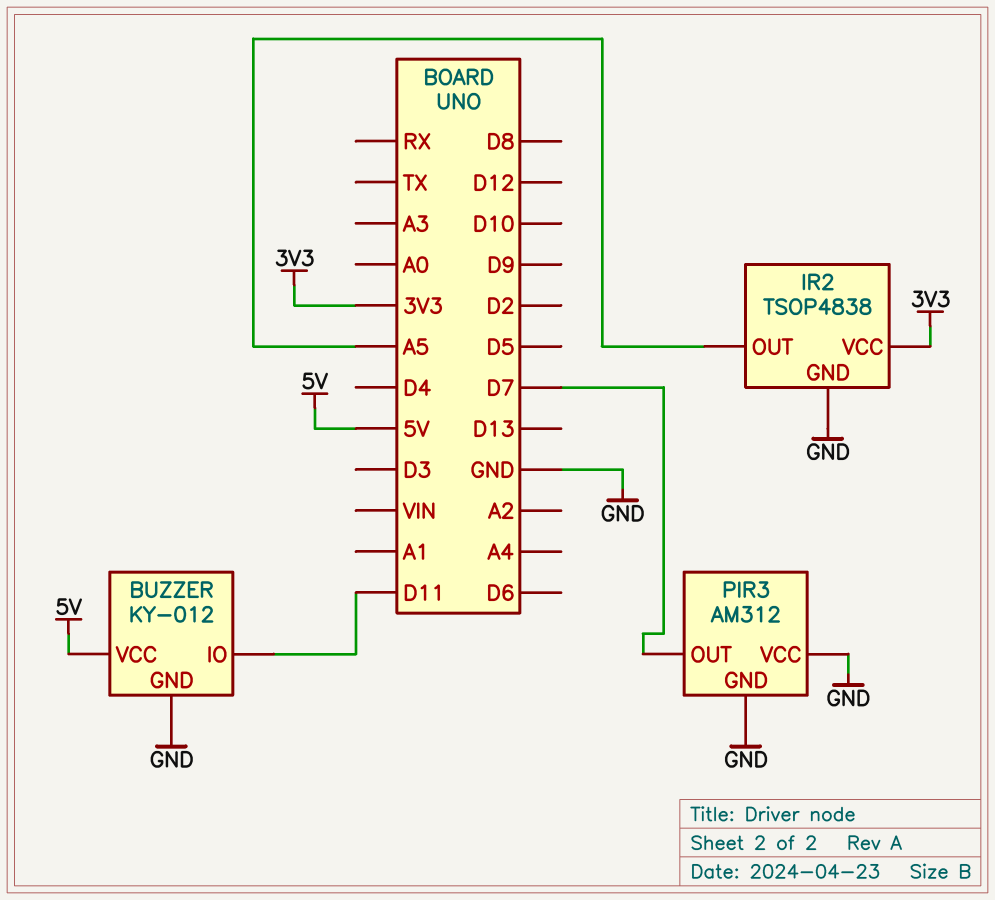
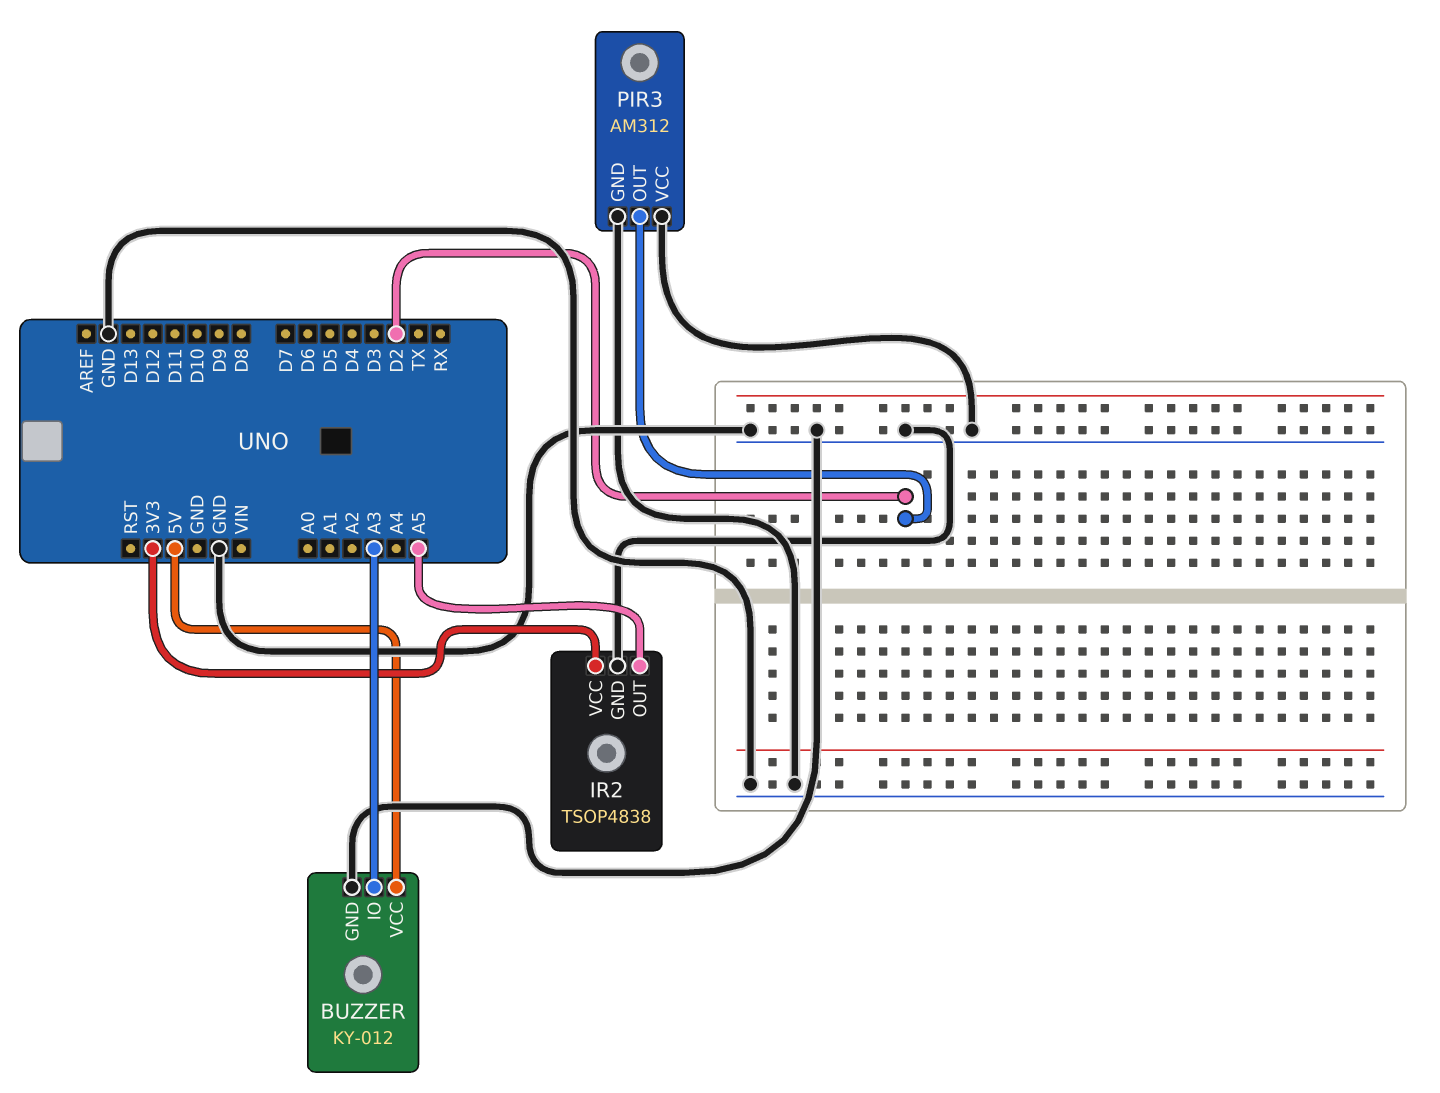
BUZZER pin IO: D11 -> A3
PIR3 pin OUT: D7 -> D2

